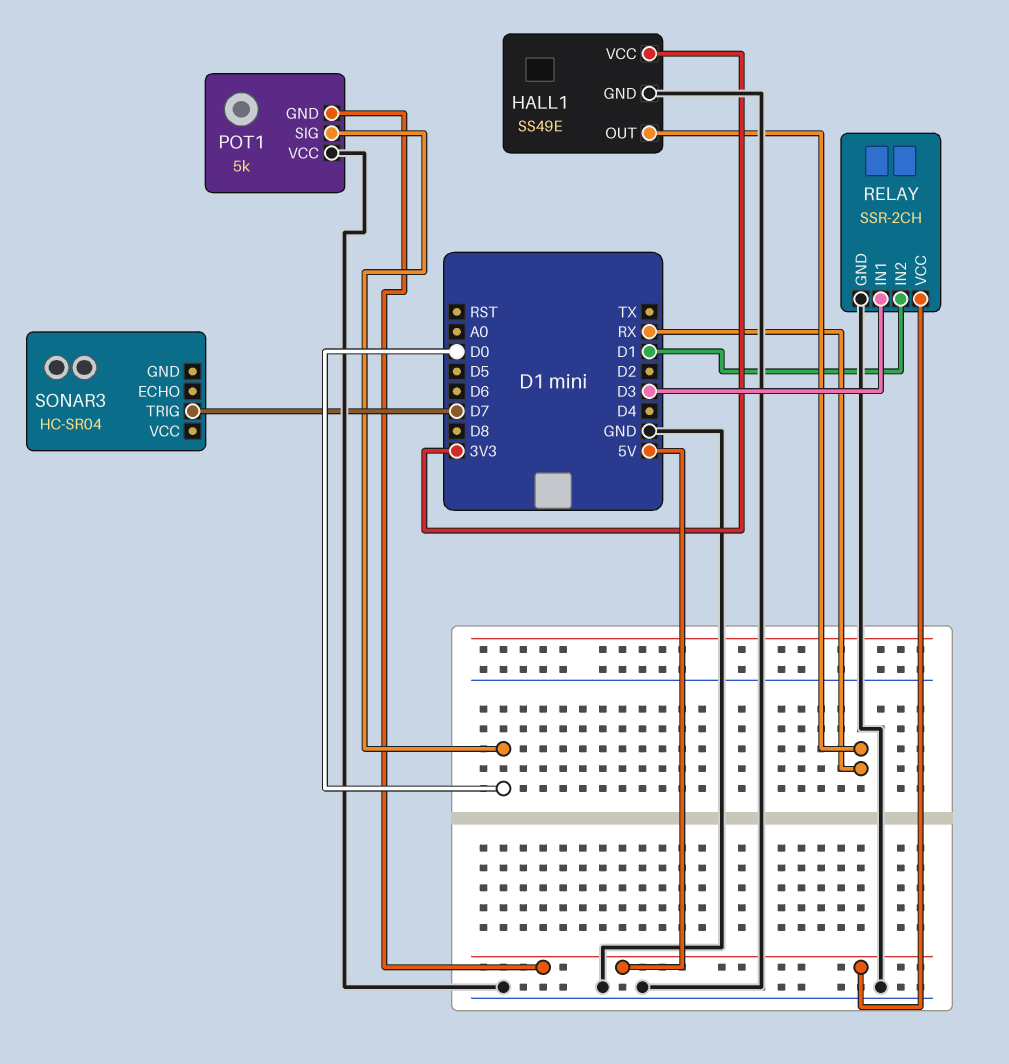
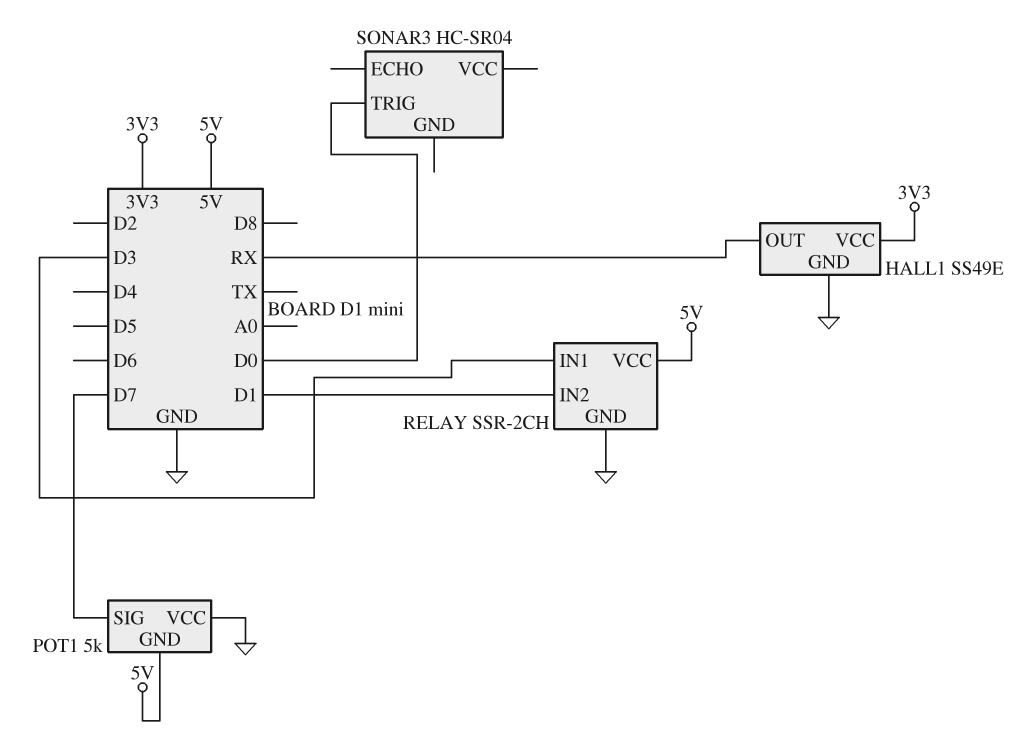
POT1 pin SIG: D0 -> D7
SONAR3 pin TRIG: D7 -> D0

